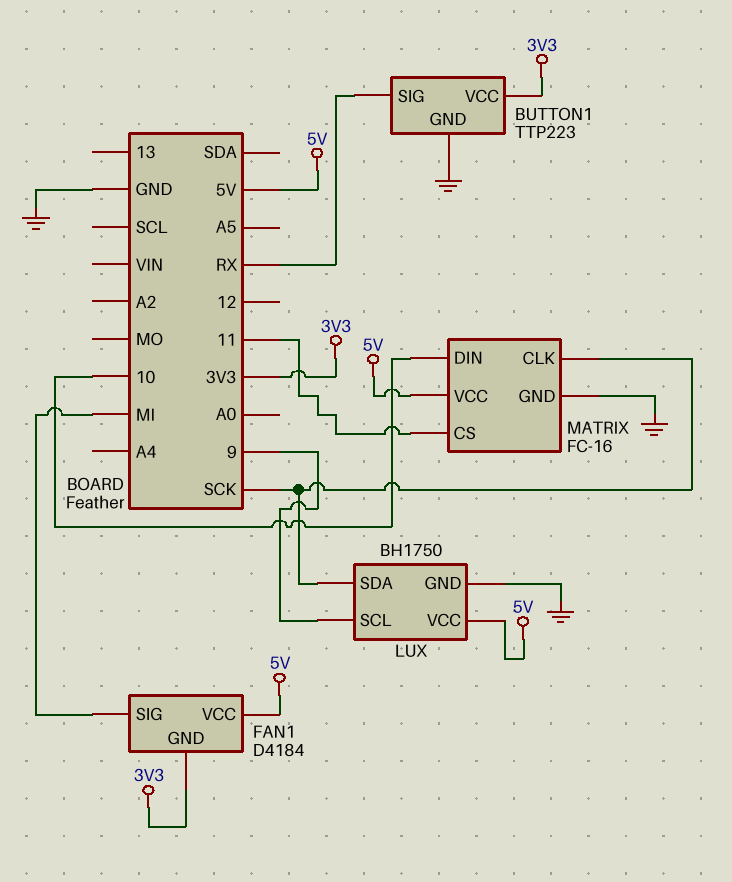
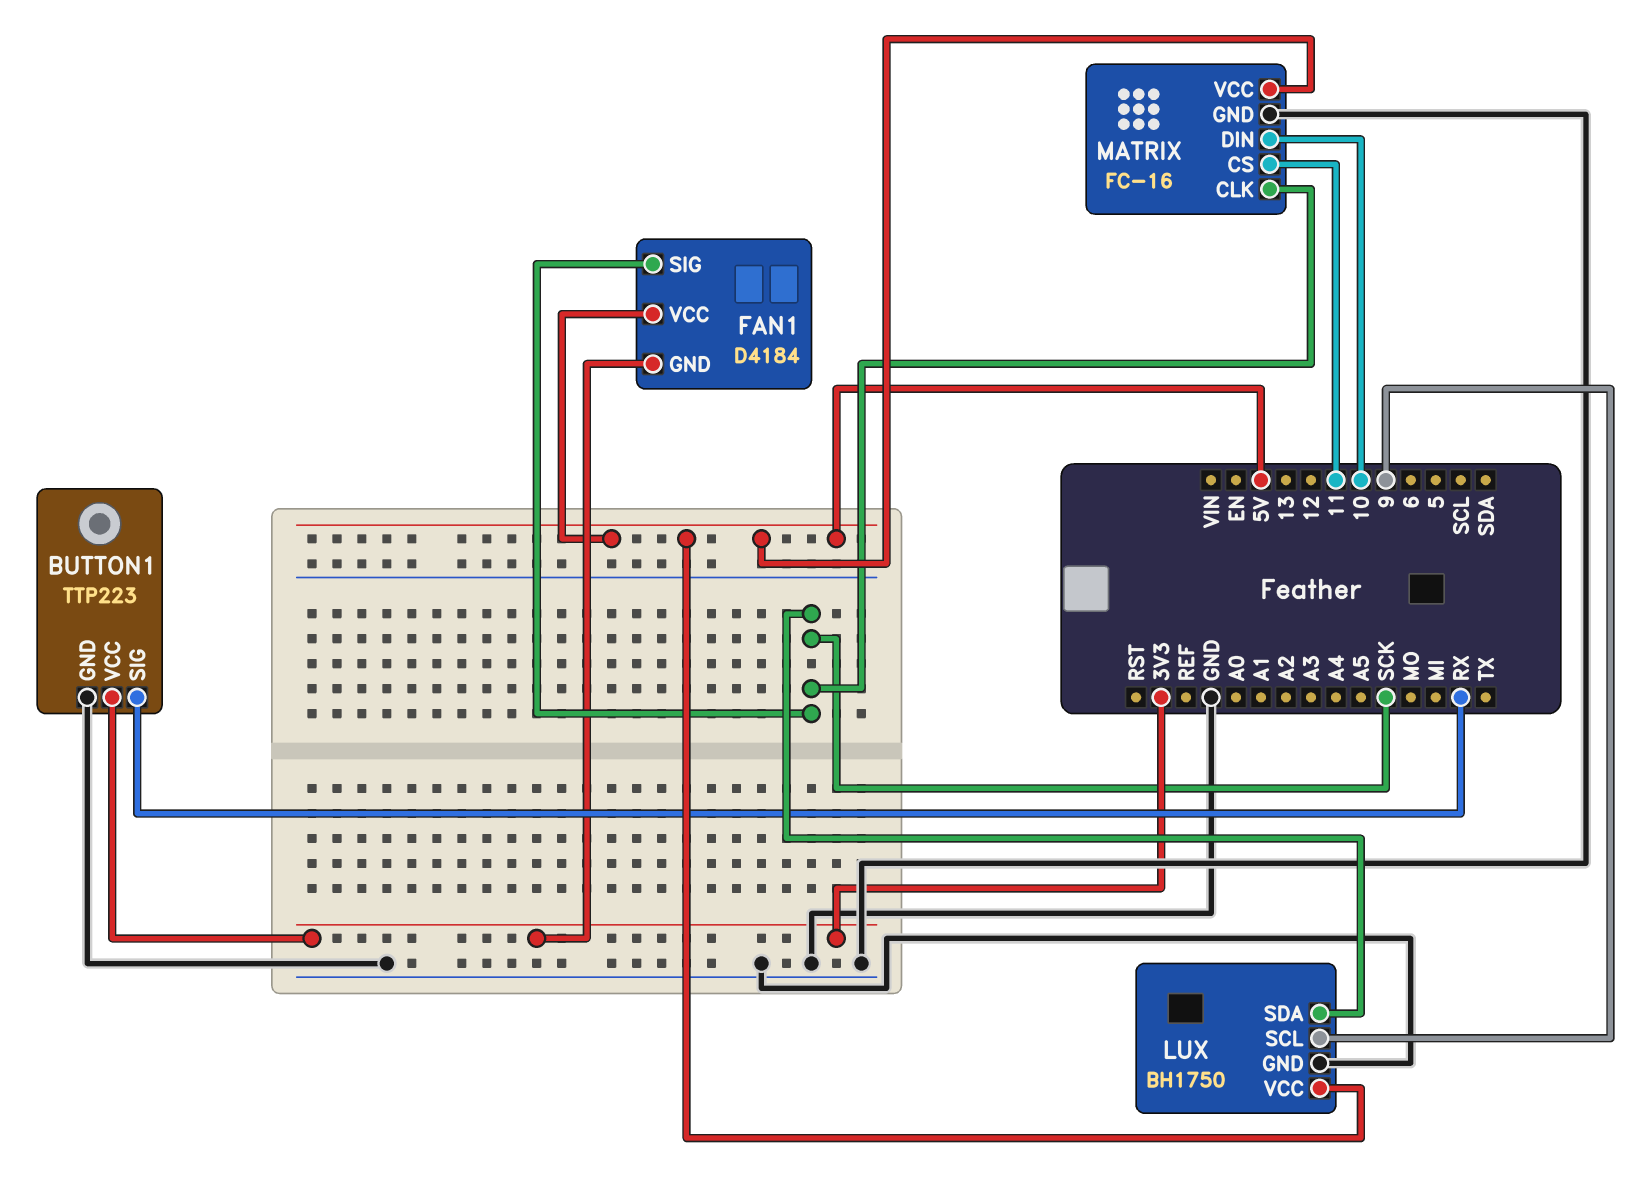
FAN1 pin SIG: MI -> SCK

